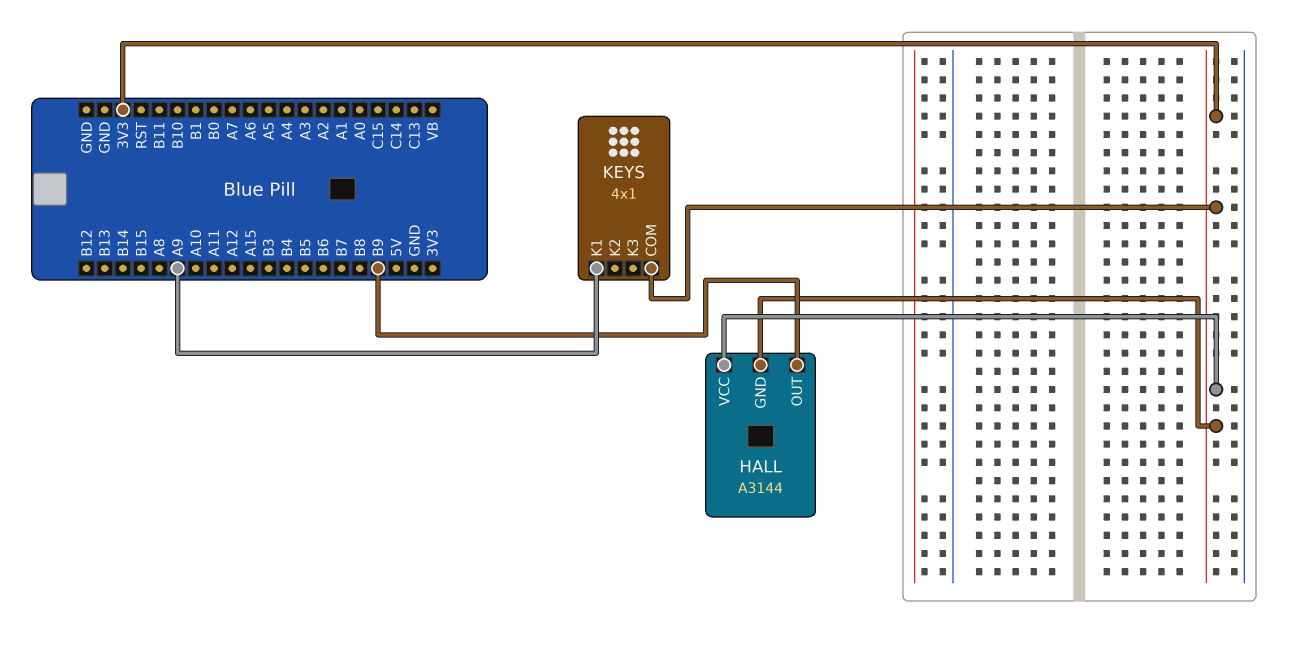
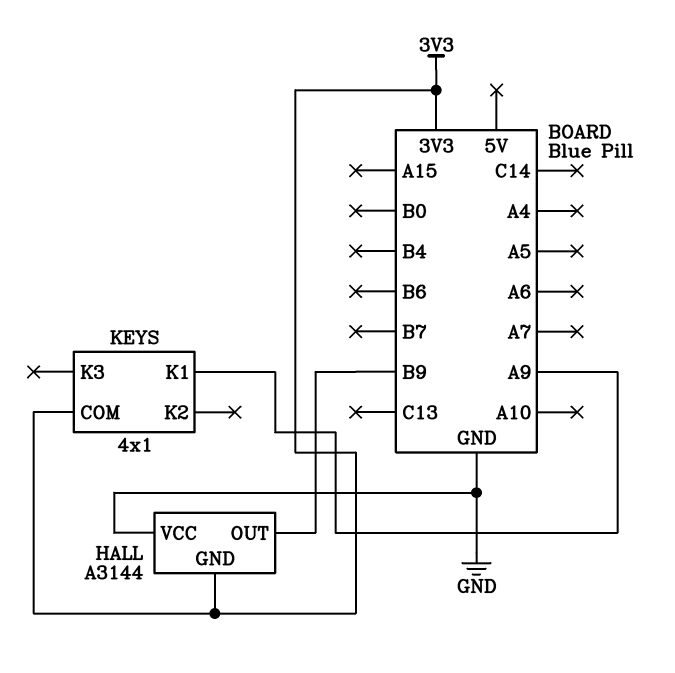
HALL pin VCC: 3V3 -> GND

